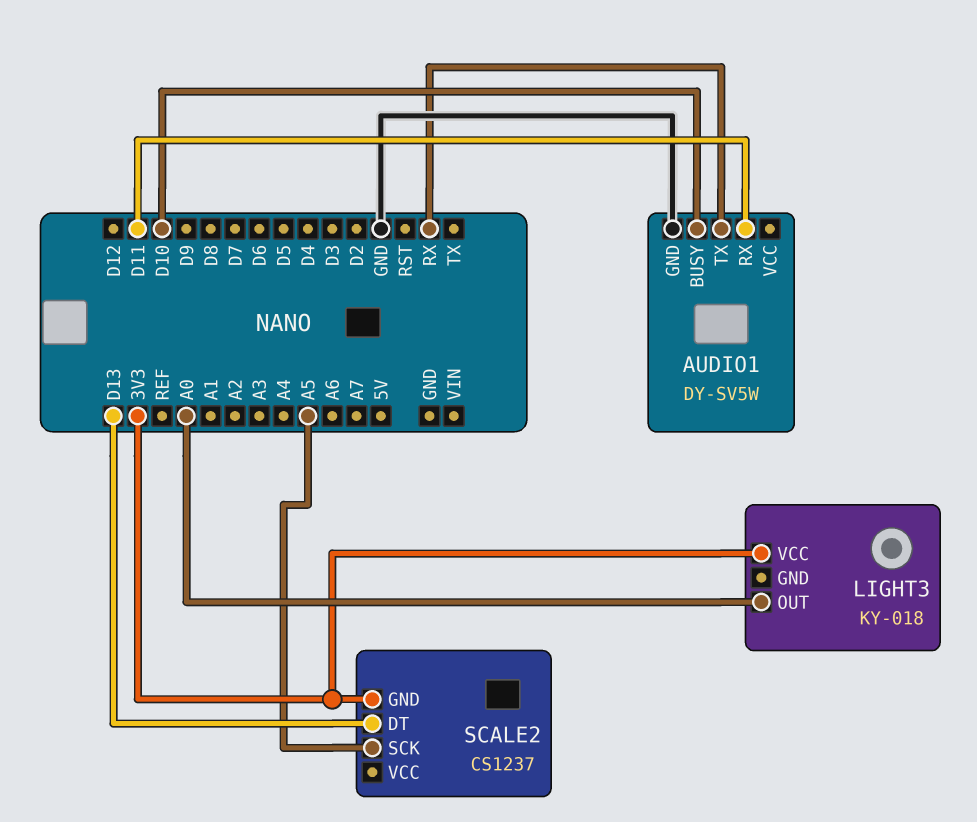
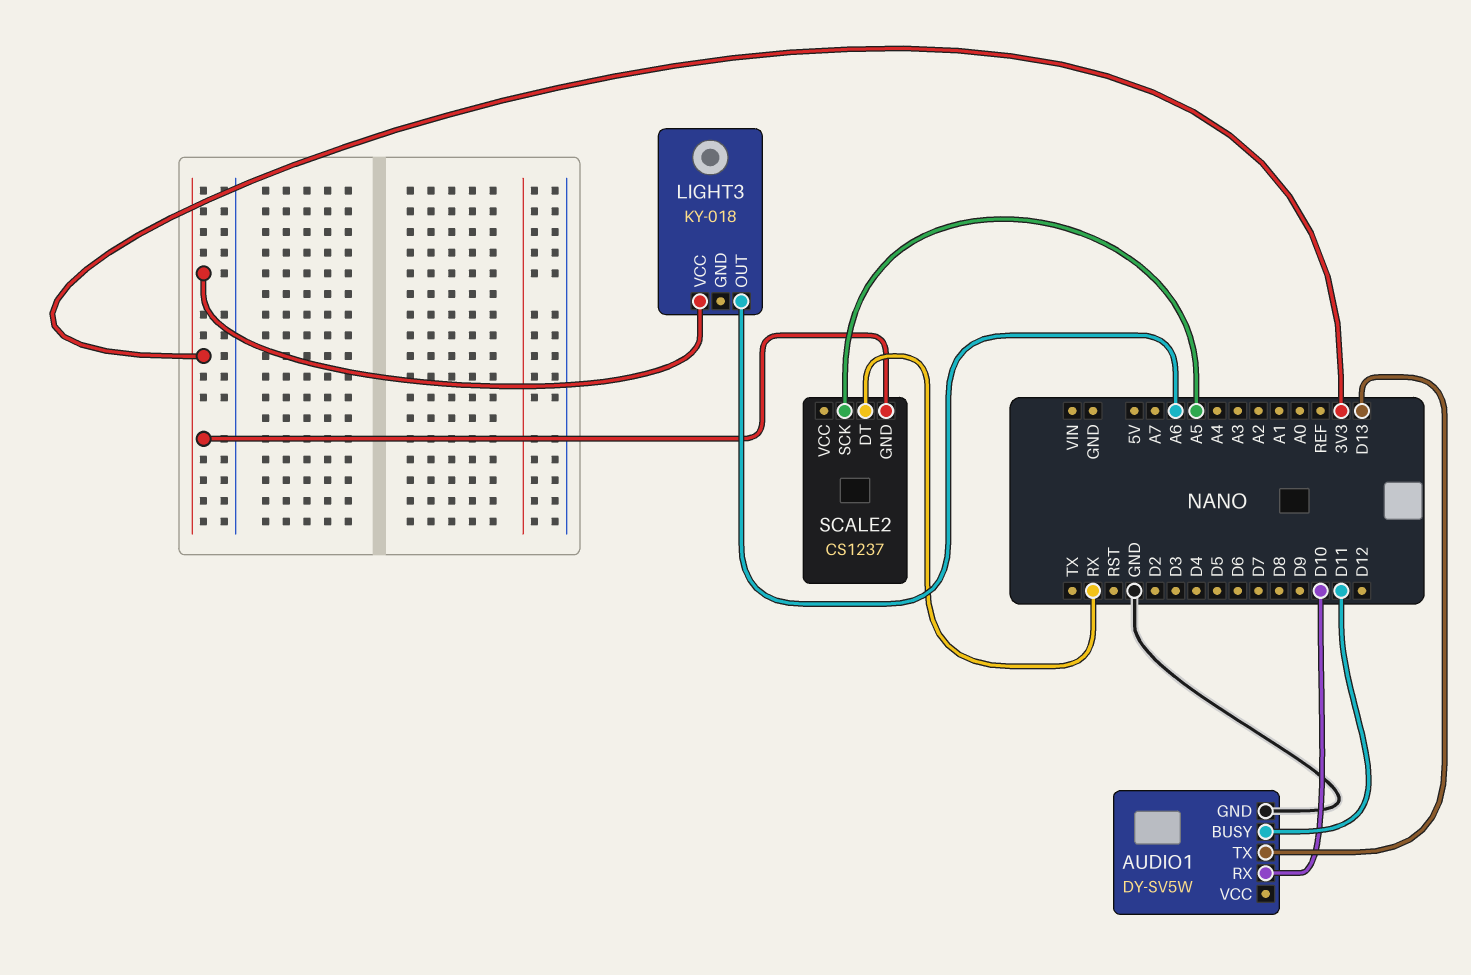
AUDIO1 pin BUSY: D10 -> D11
AUDIO1 pin RX: D11 -> D10
AUDIO1 pin TX: RX -> D13
LIGHT3 pin OUT: A0 -> A6
SCALE2 pin DT: D13 -> RX

